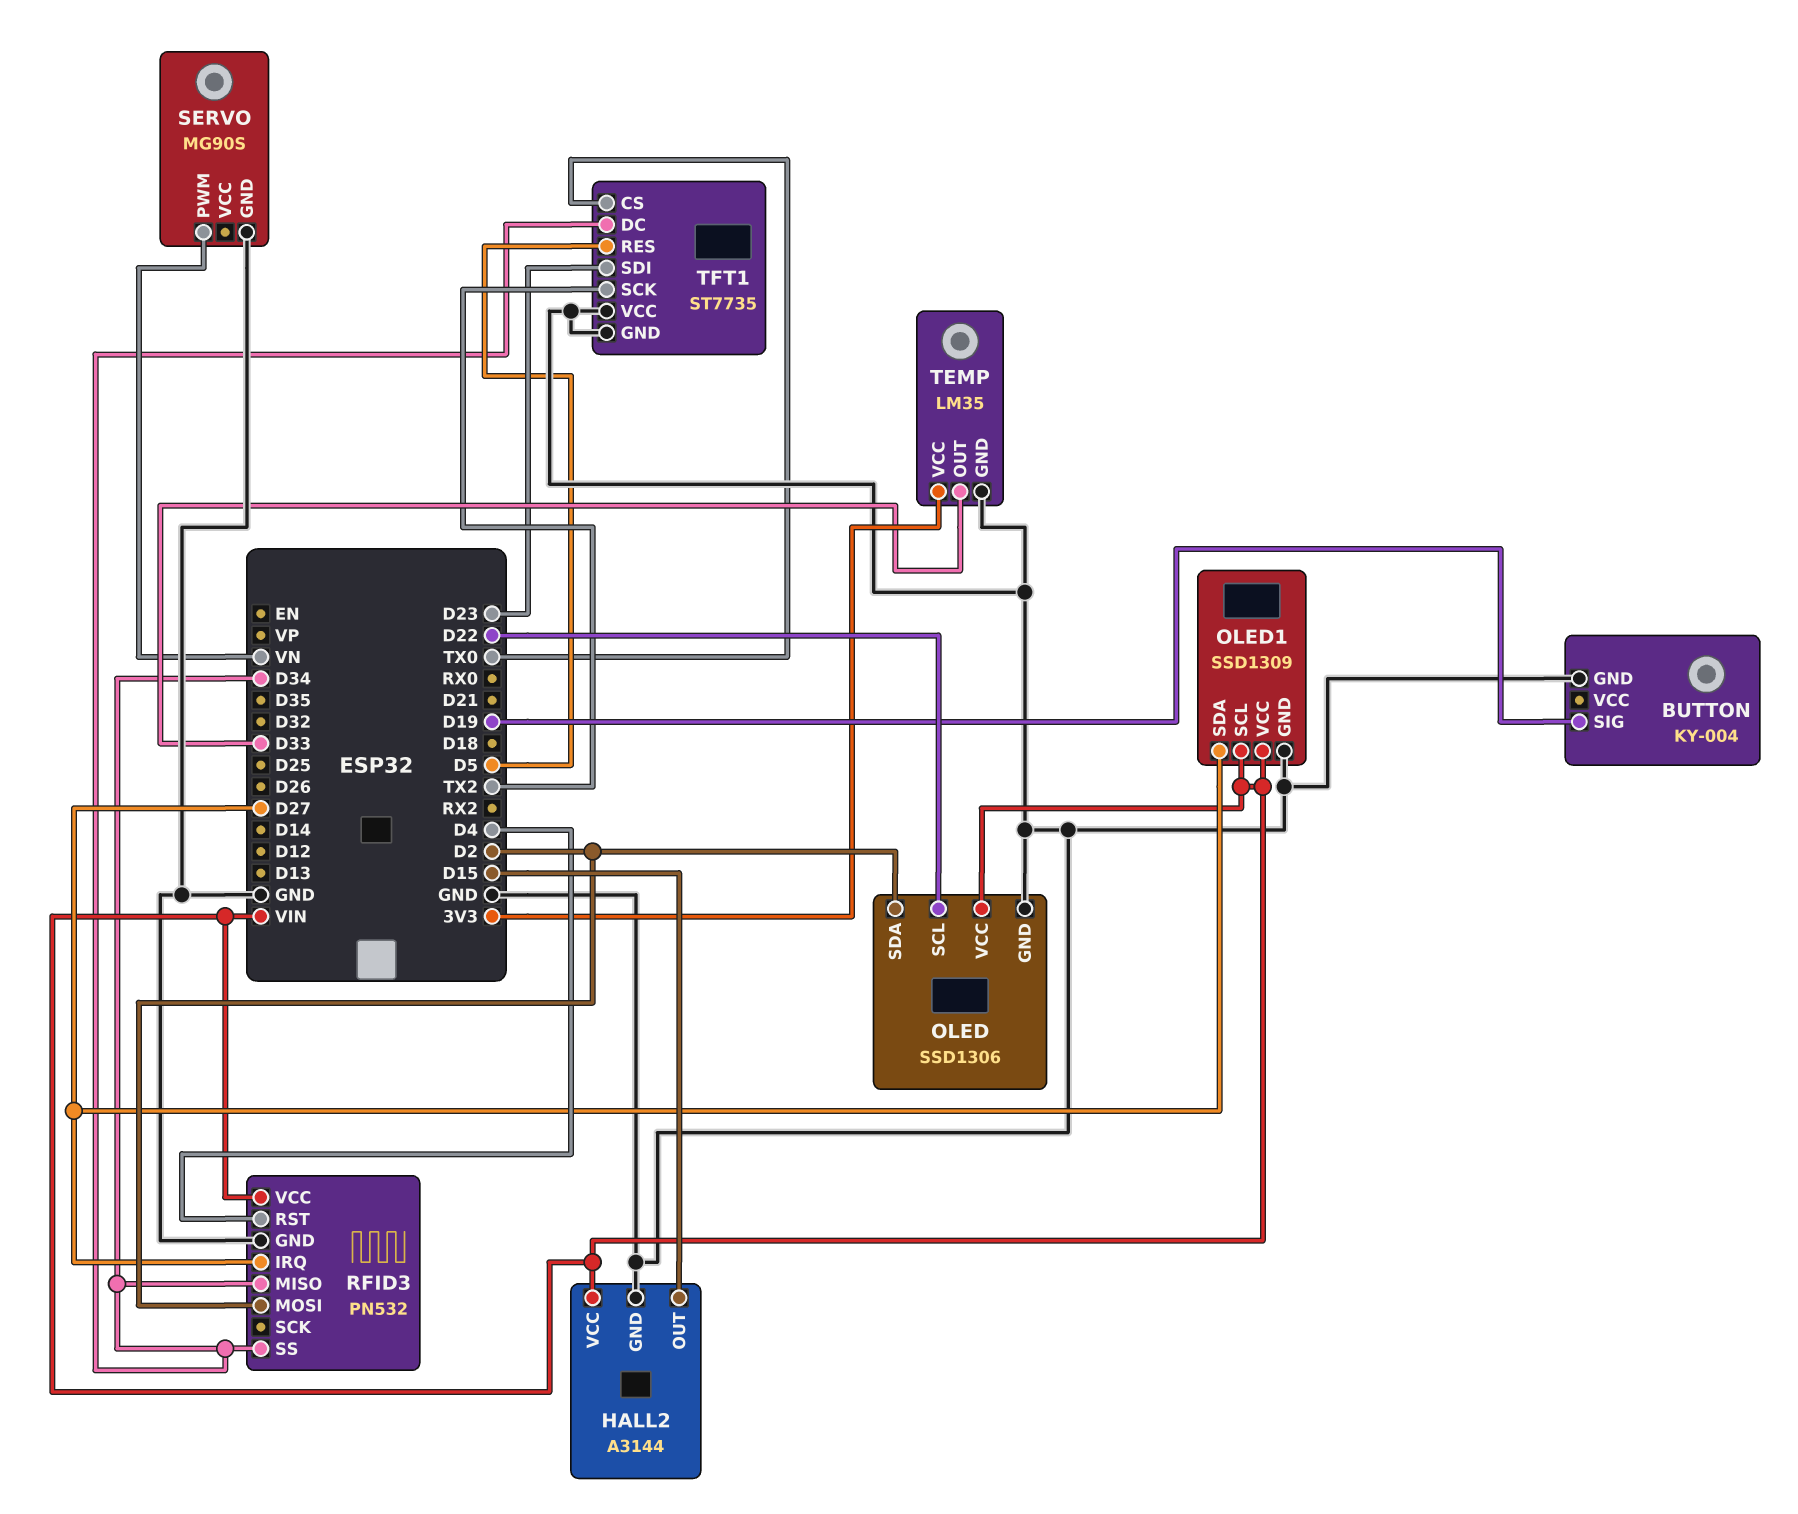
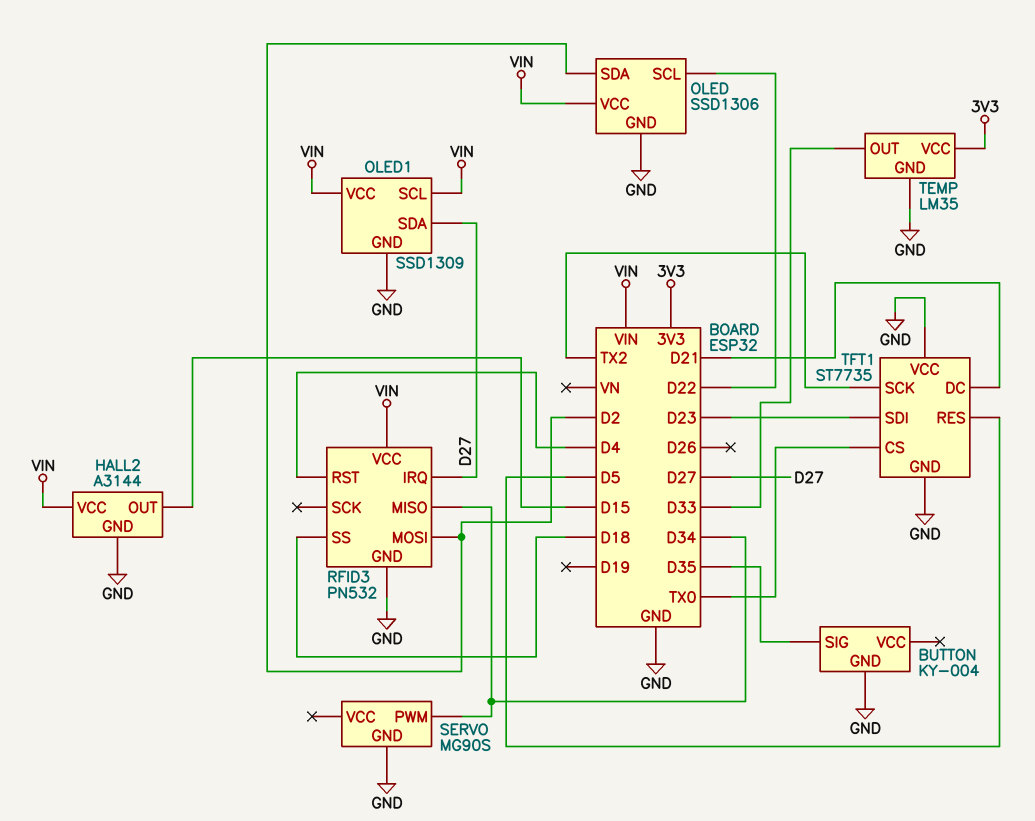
BUTTON pin SIG: D19 -> D35
RFID3 pin SS: D34 -> D18
SERVO pin PWM: VN -> D34
TFT1 pin DC: D34 -> D21

